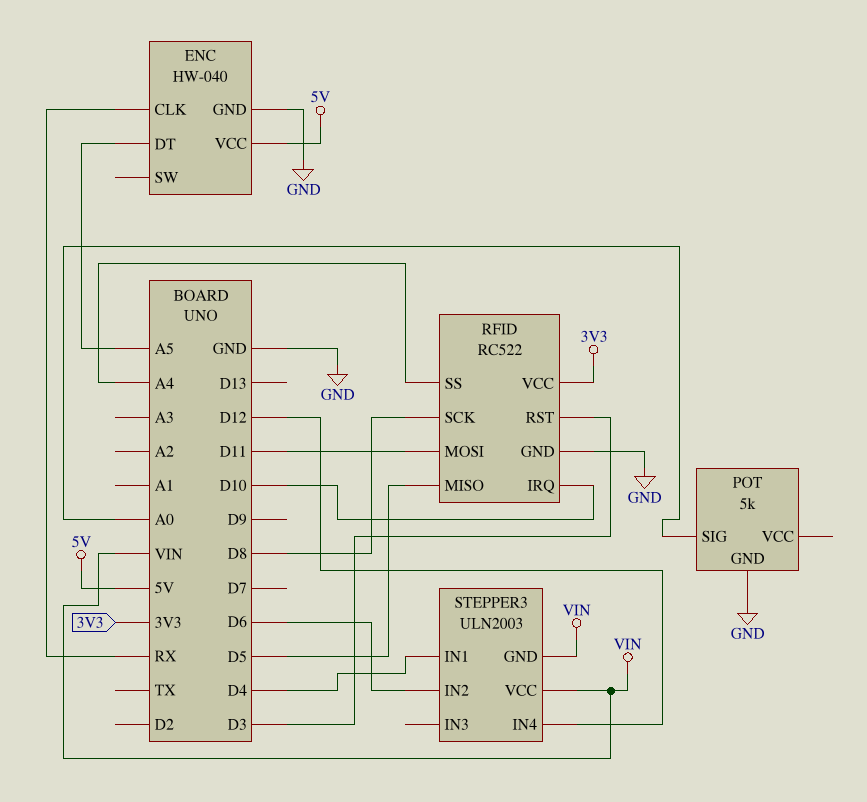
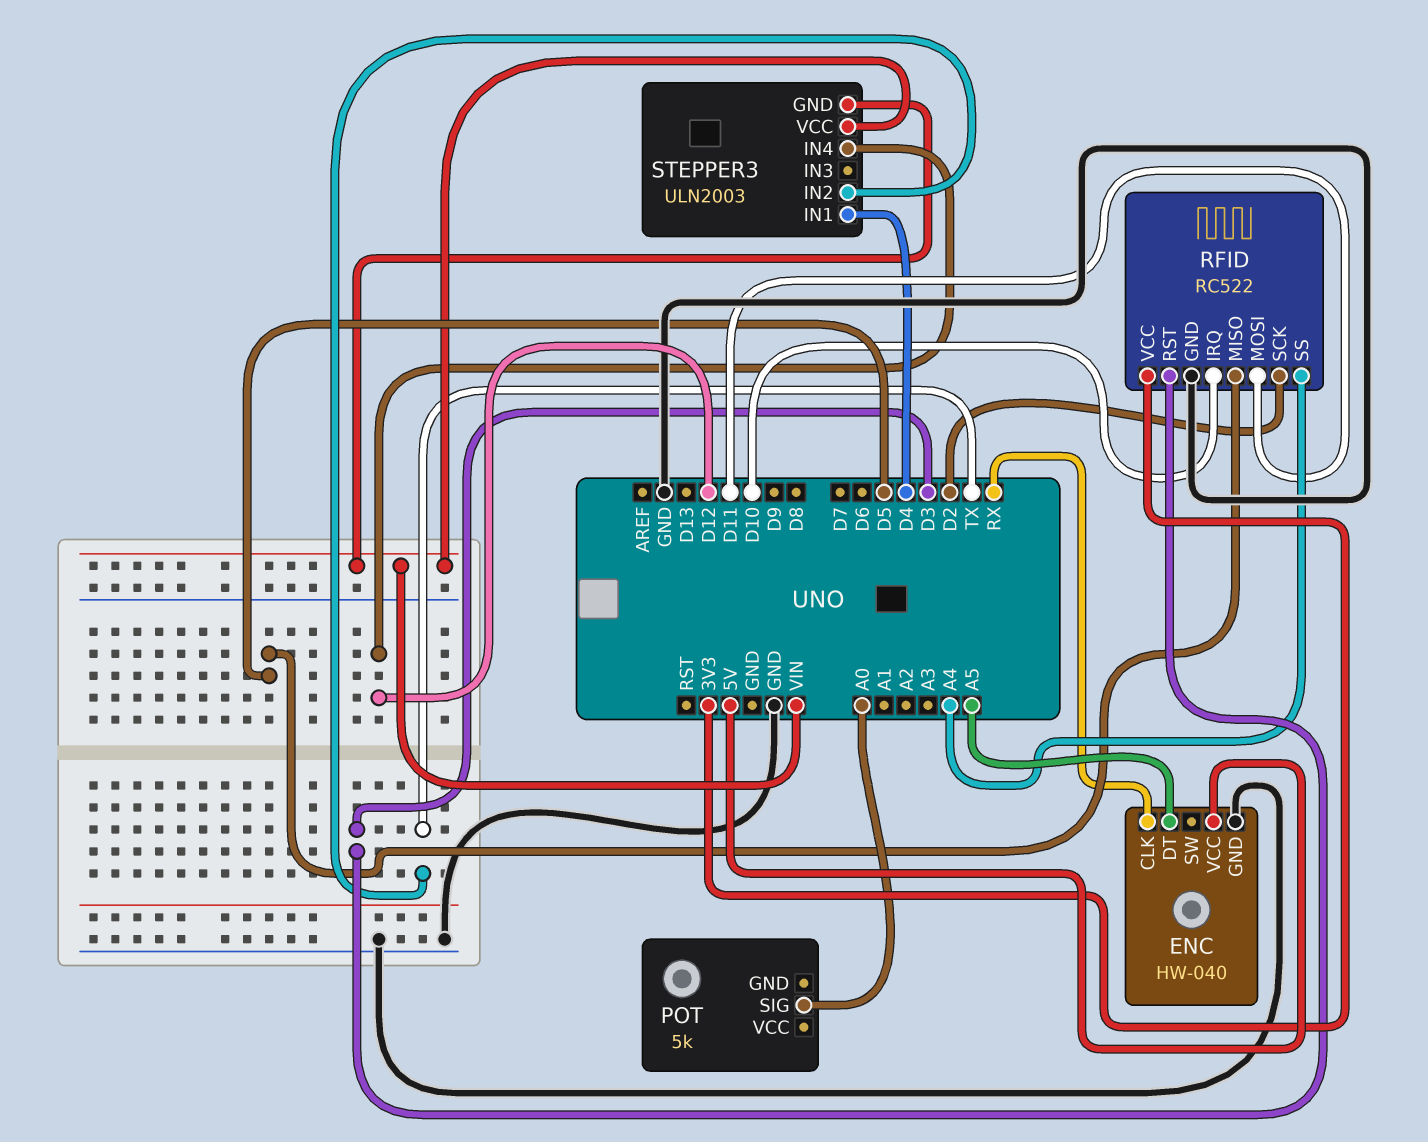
POT pin GND: GND -> none
RFID pin SCK: D8 -> D2
STEPPER3 pin IN2: D6 -> TX

